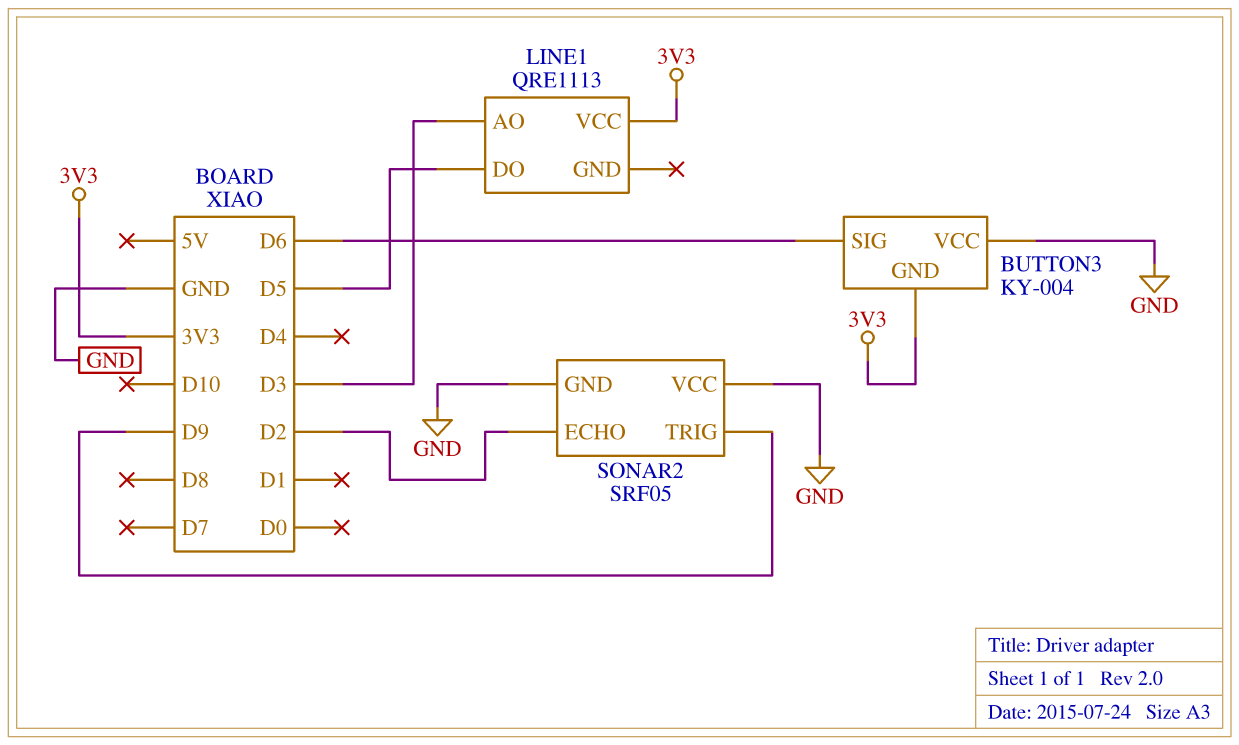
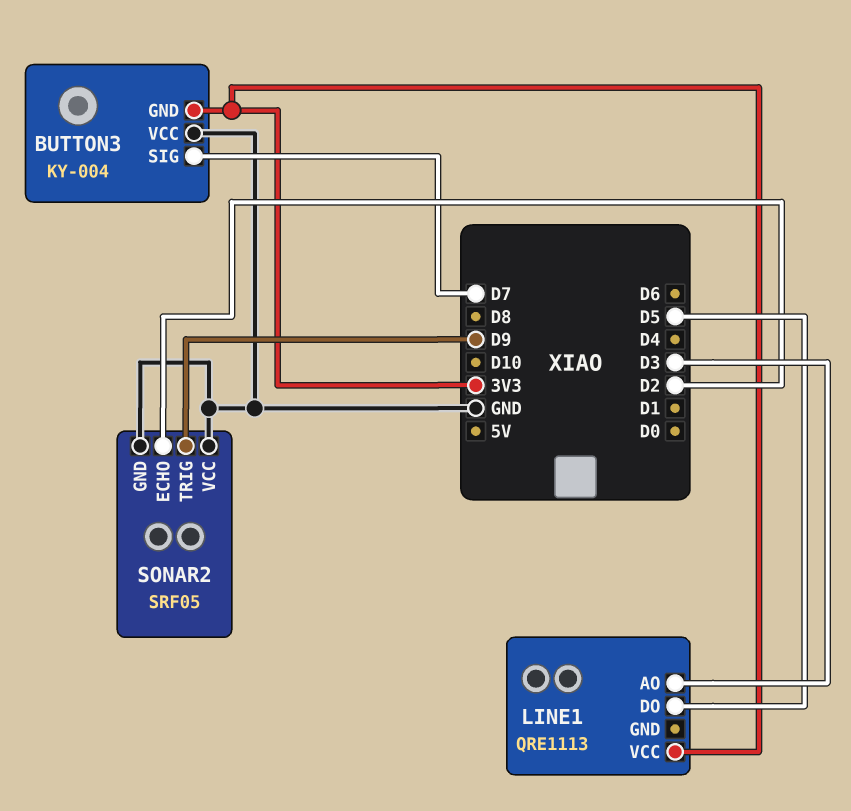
BUTTON3 pin SIG: D6 -> D7

